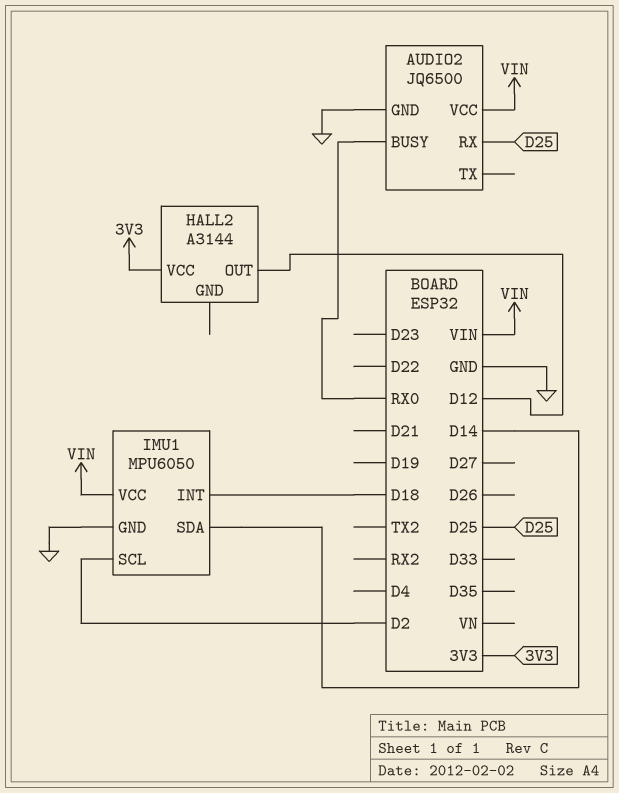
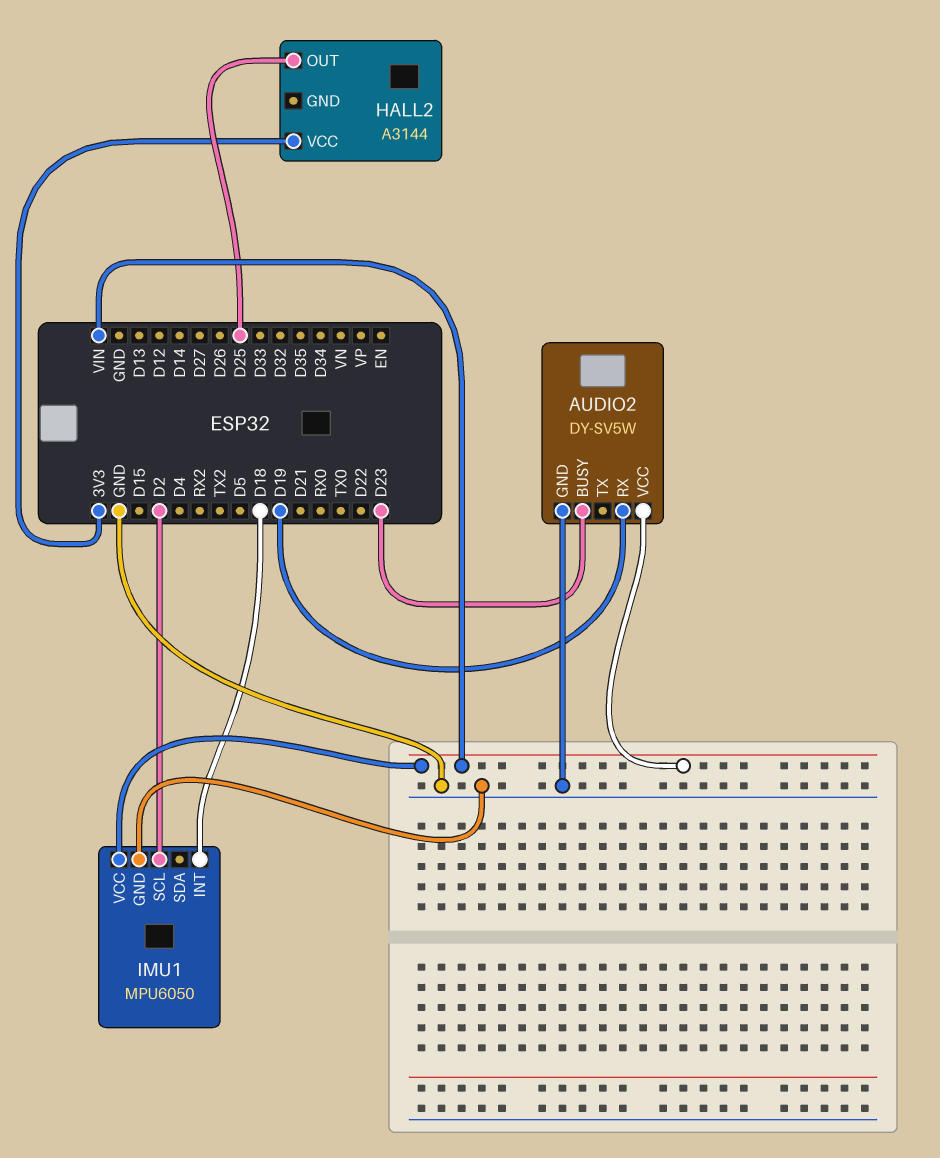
AUDIO2: JQ6500 -> DY-SV5W
AUDIO2 pin BUSY: RX0 -> D23
AUDIO2 pin RX: D25 -> D19
HALL2 pin OUT: D12 -> D25
IMU1 pin SDA: D14 -> none

